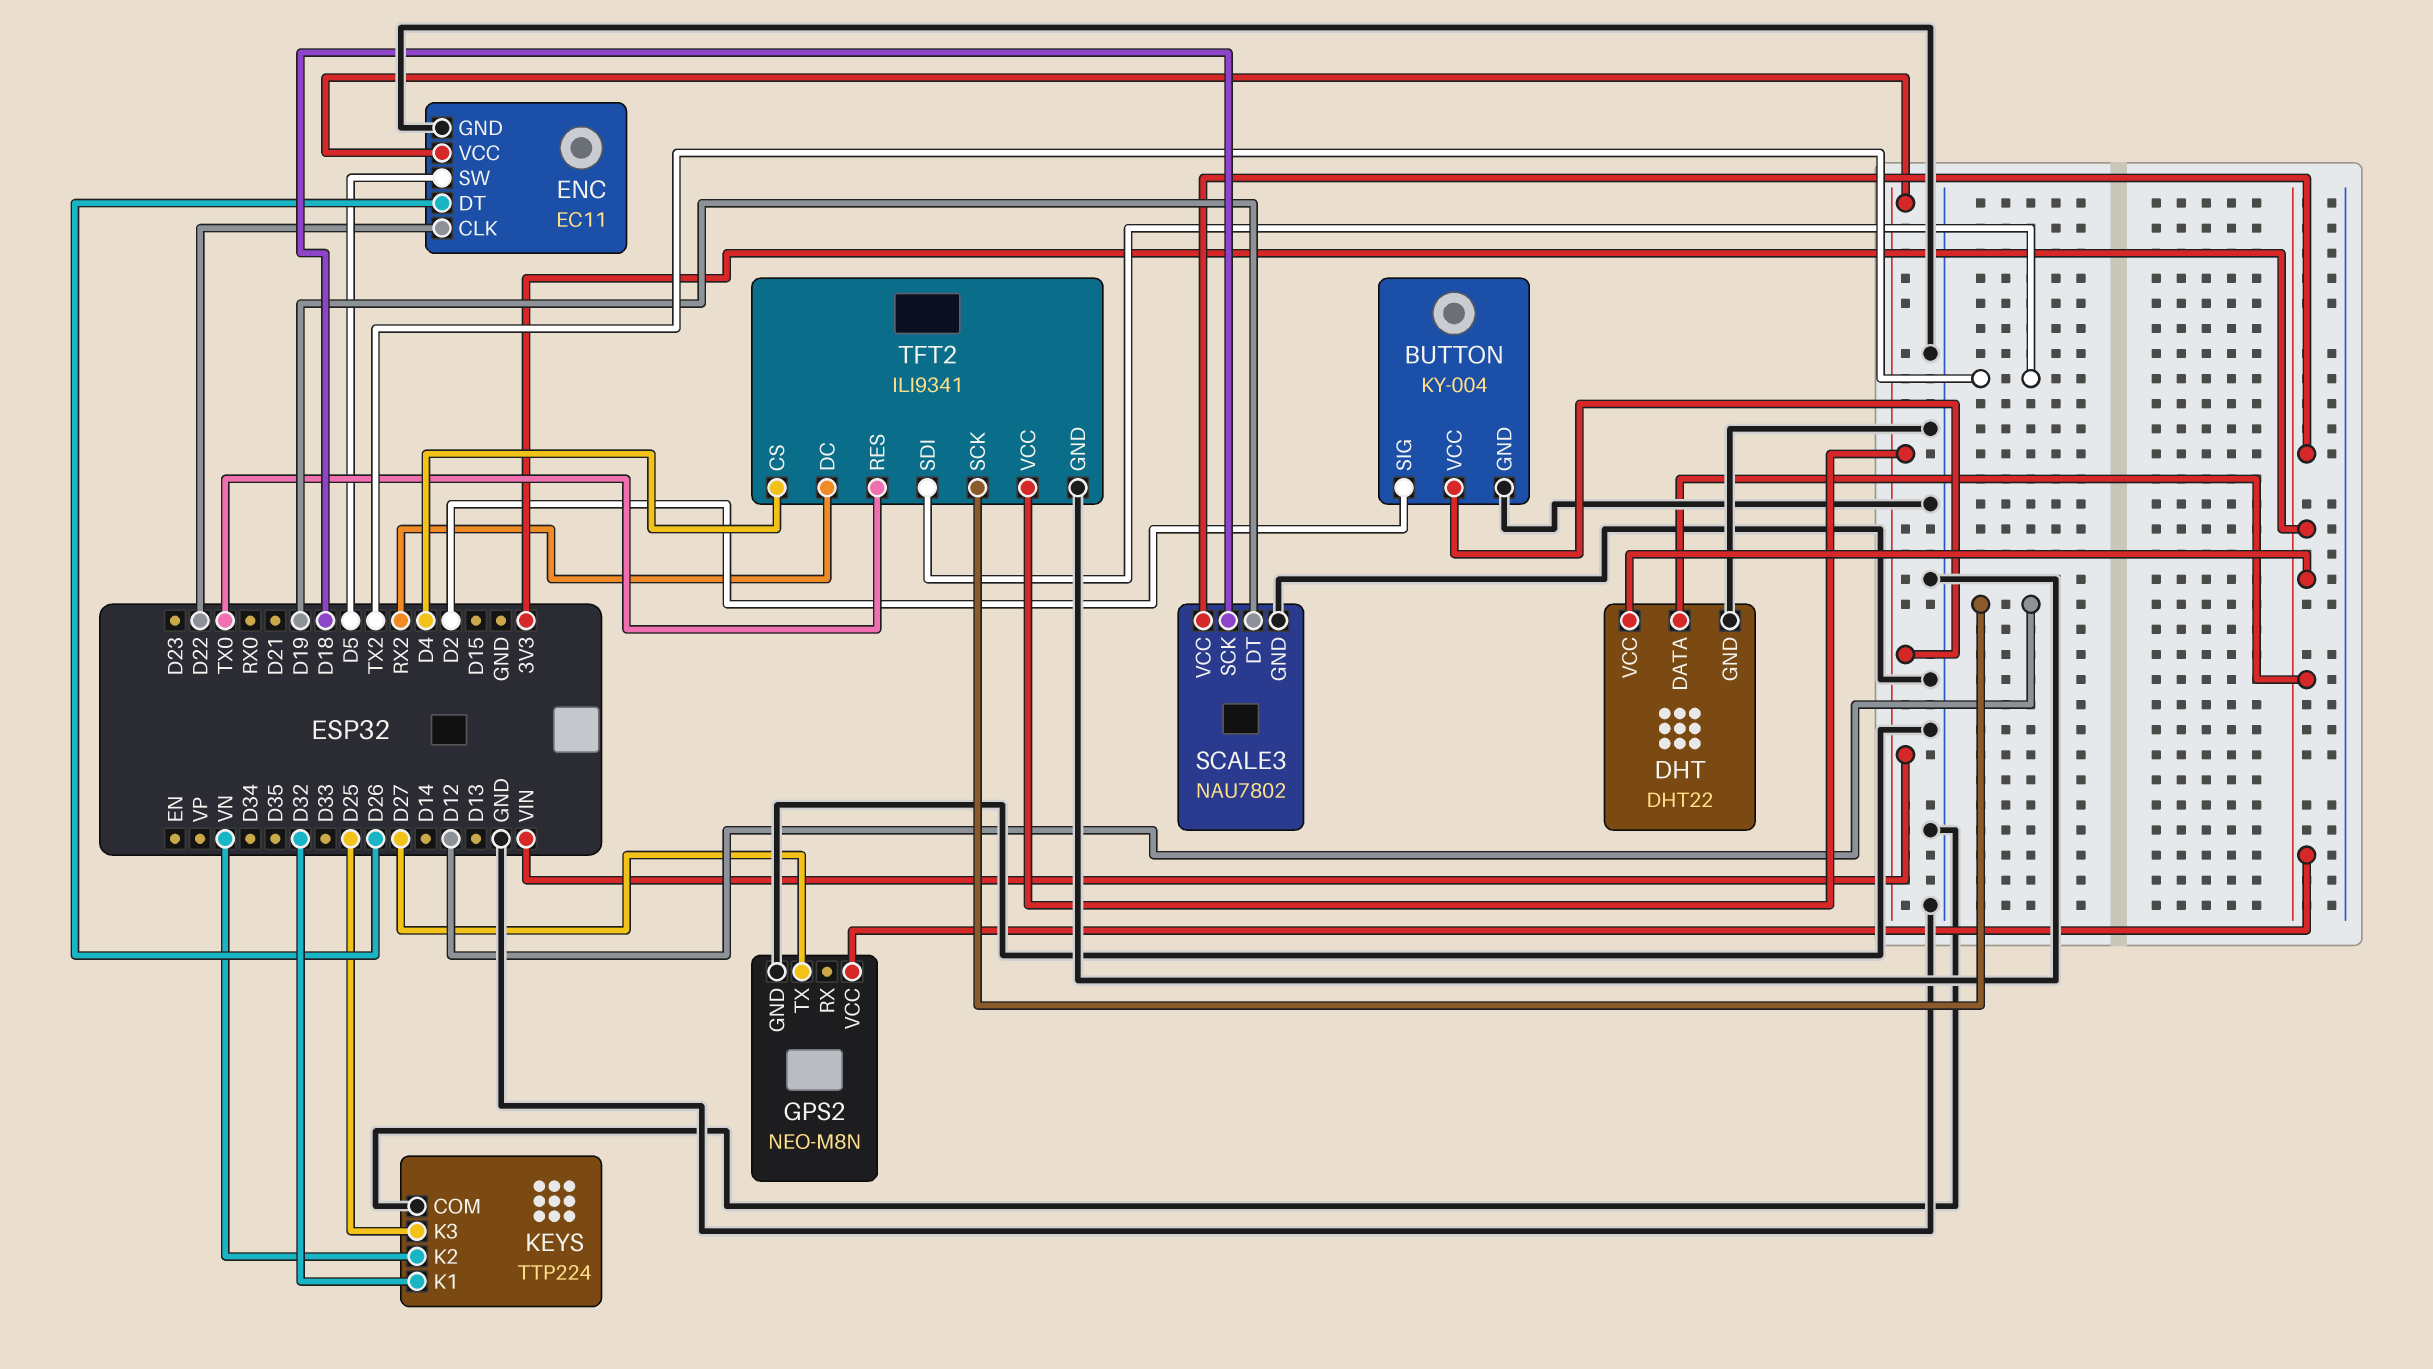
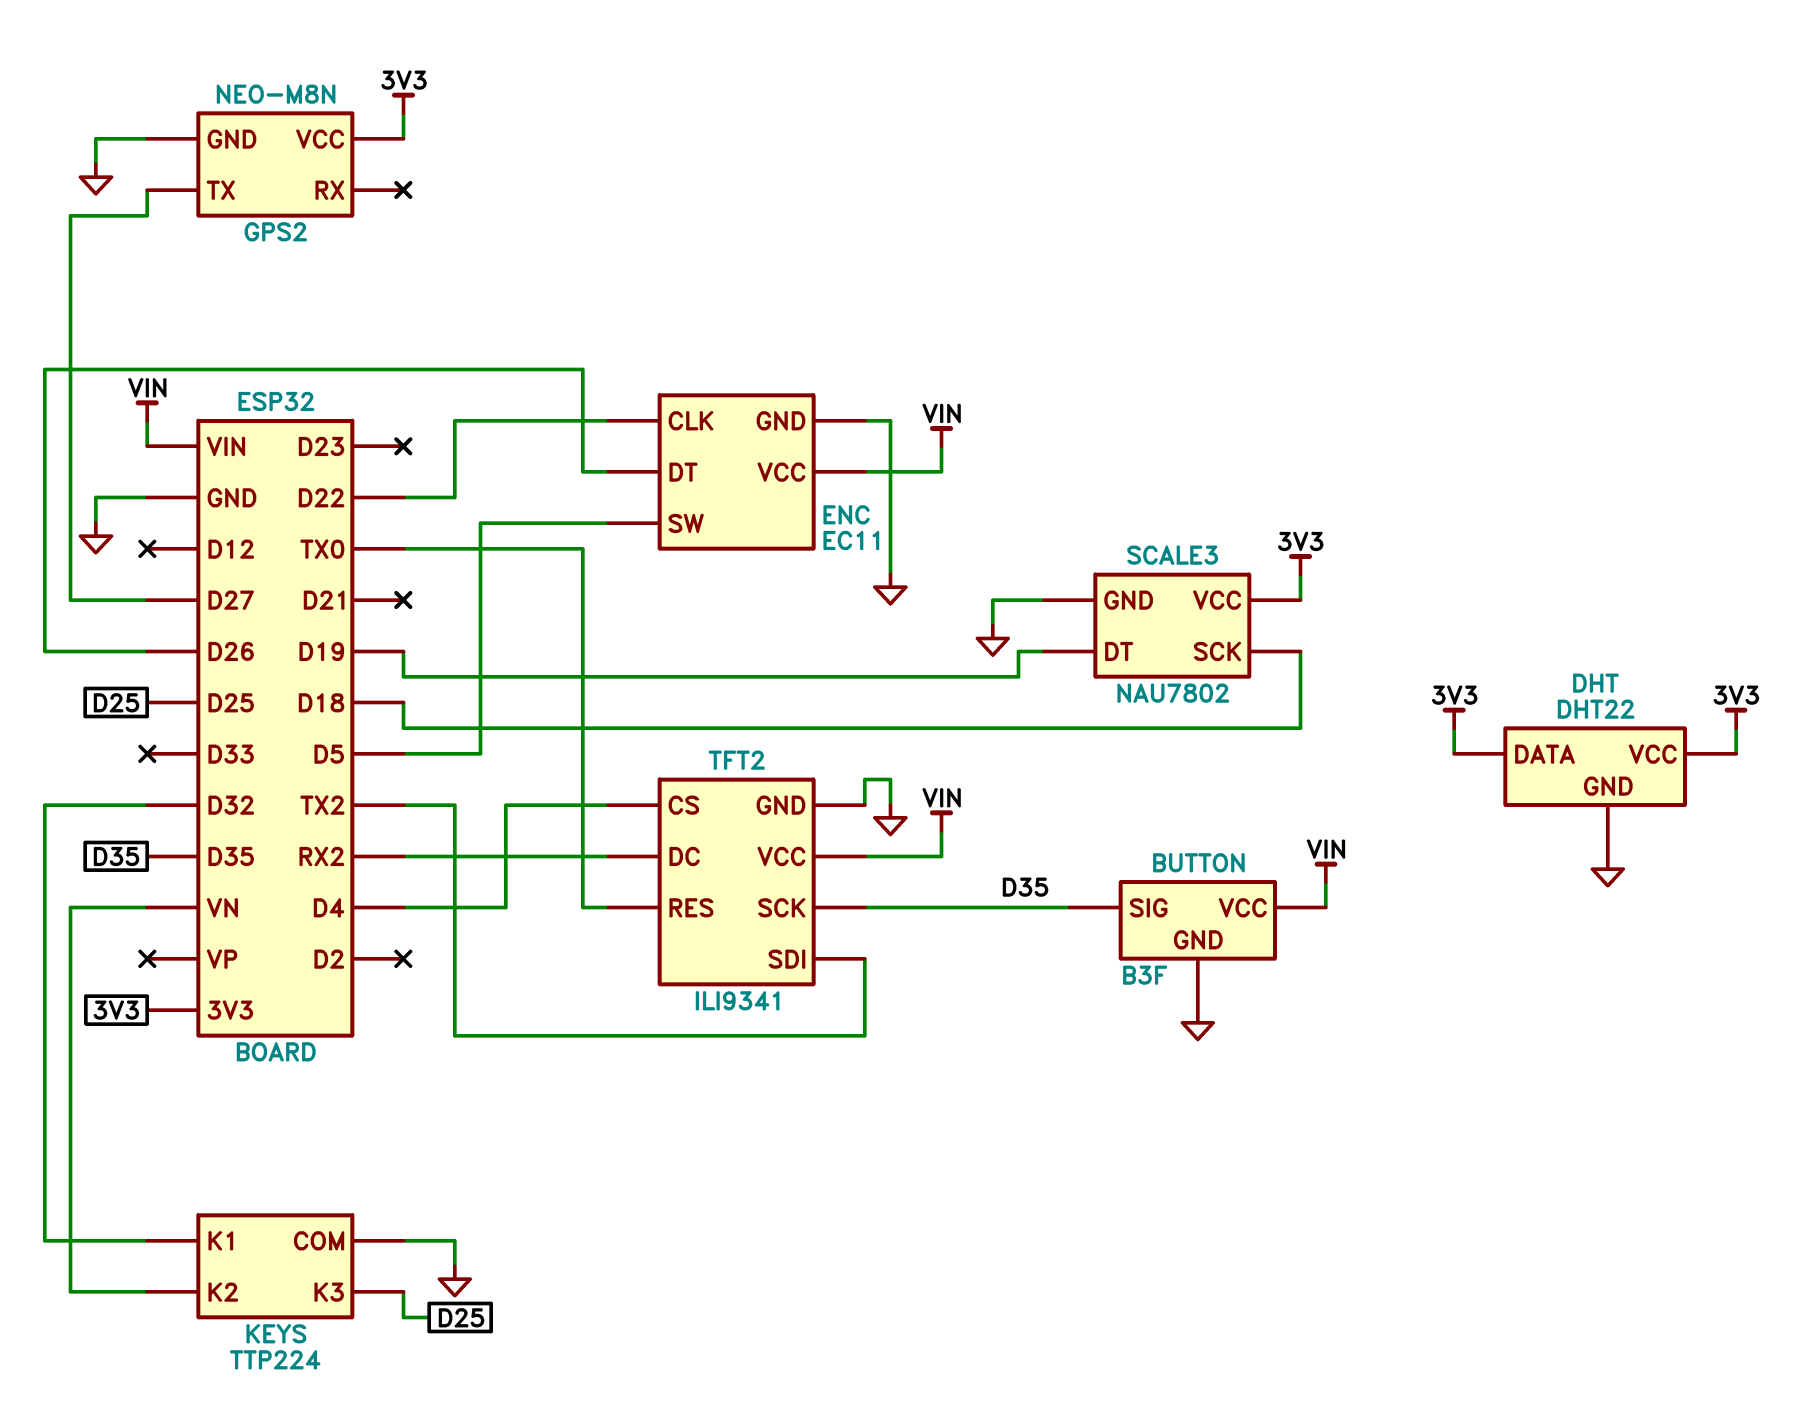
BUTTON: KY-004 -> B3F
BUTTON pin SIG: D2 -> D35
TFT2 pin SCK: D12 -> D35

